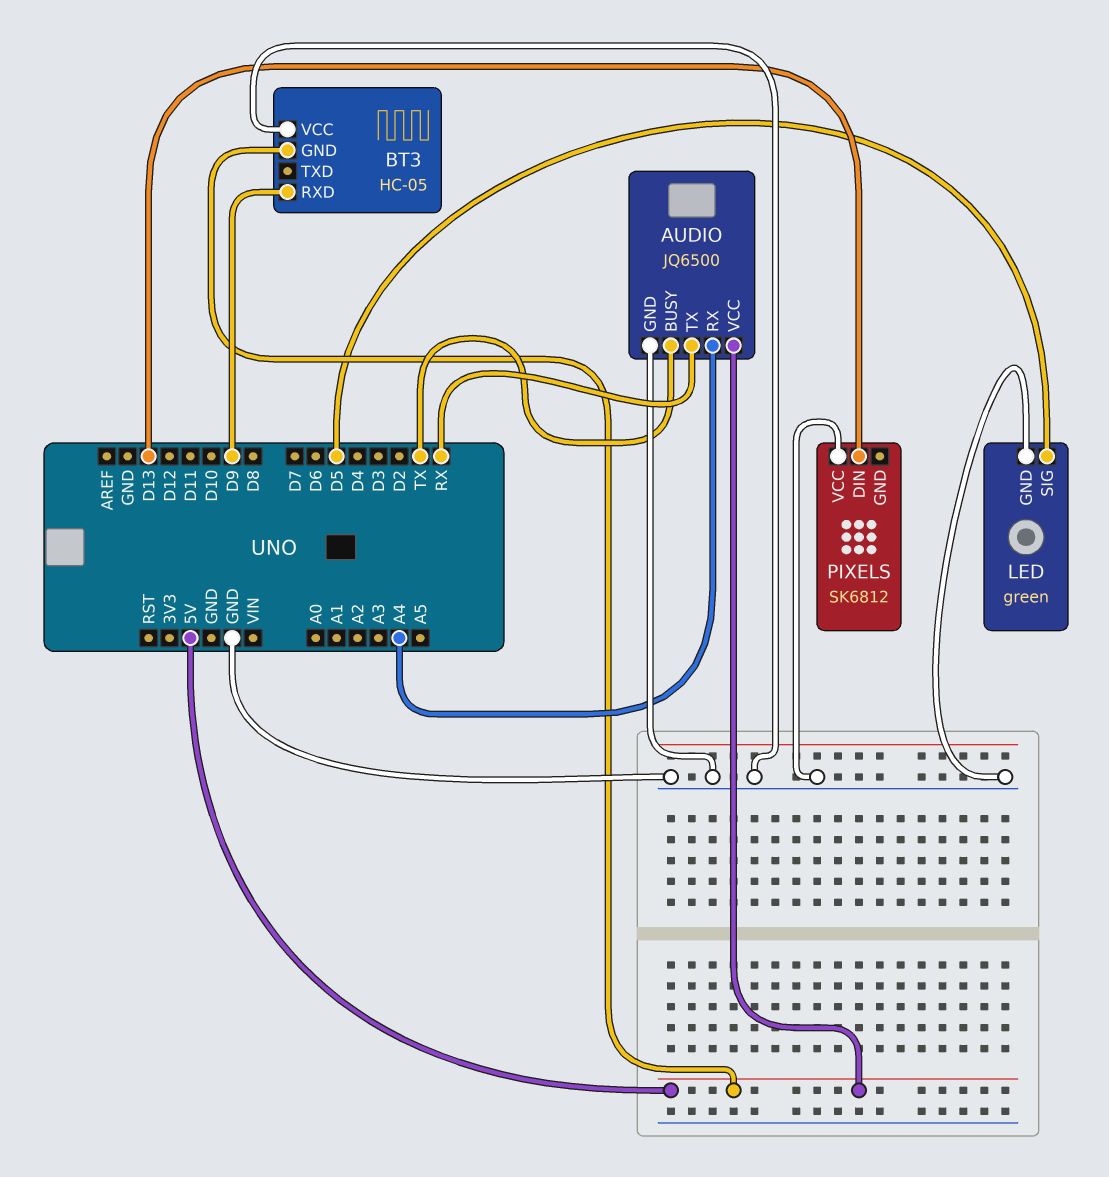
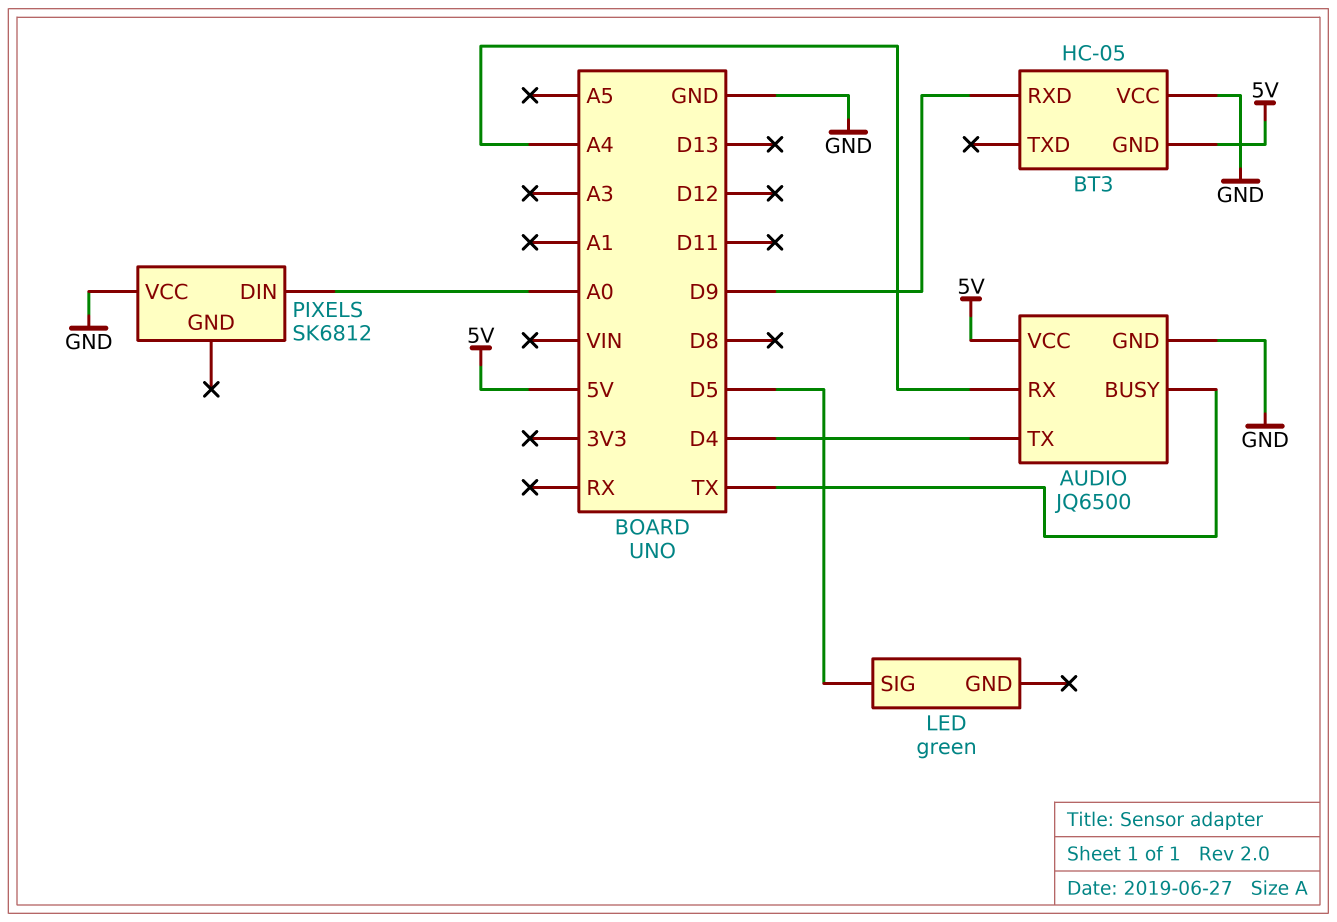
AUDIO pin TX: RX -> D4
LED pin GND: GND -> none
PIXELS pin DIN: D13 -> A0

